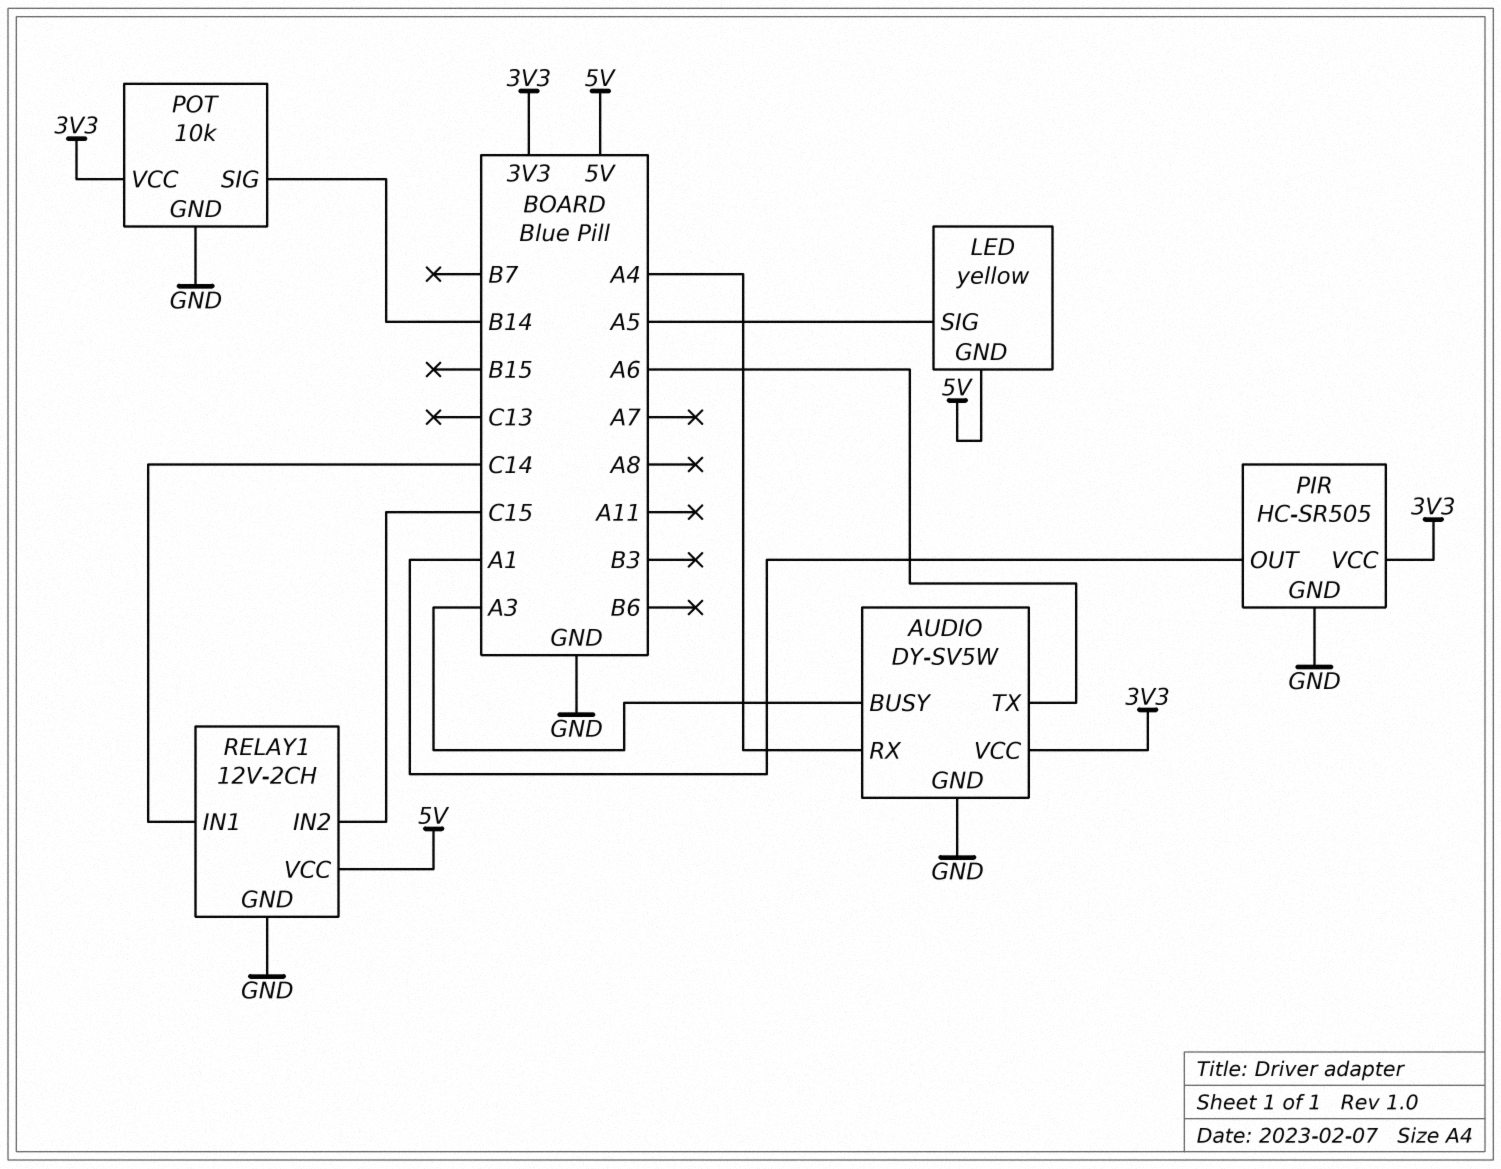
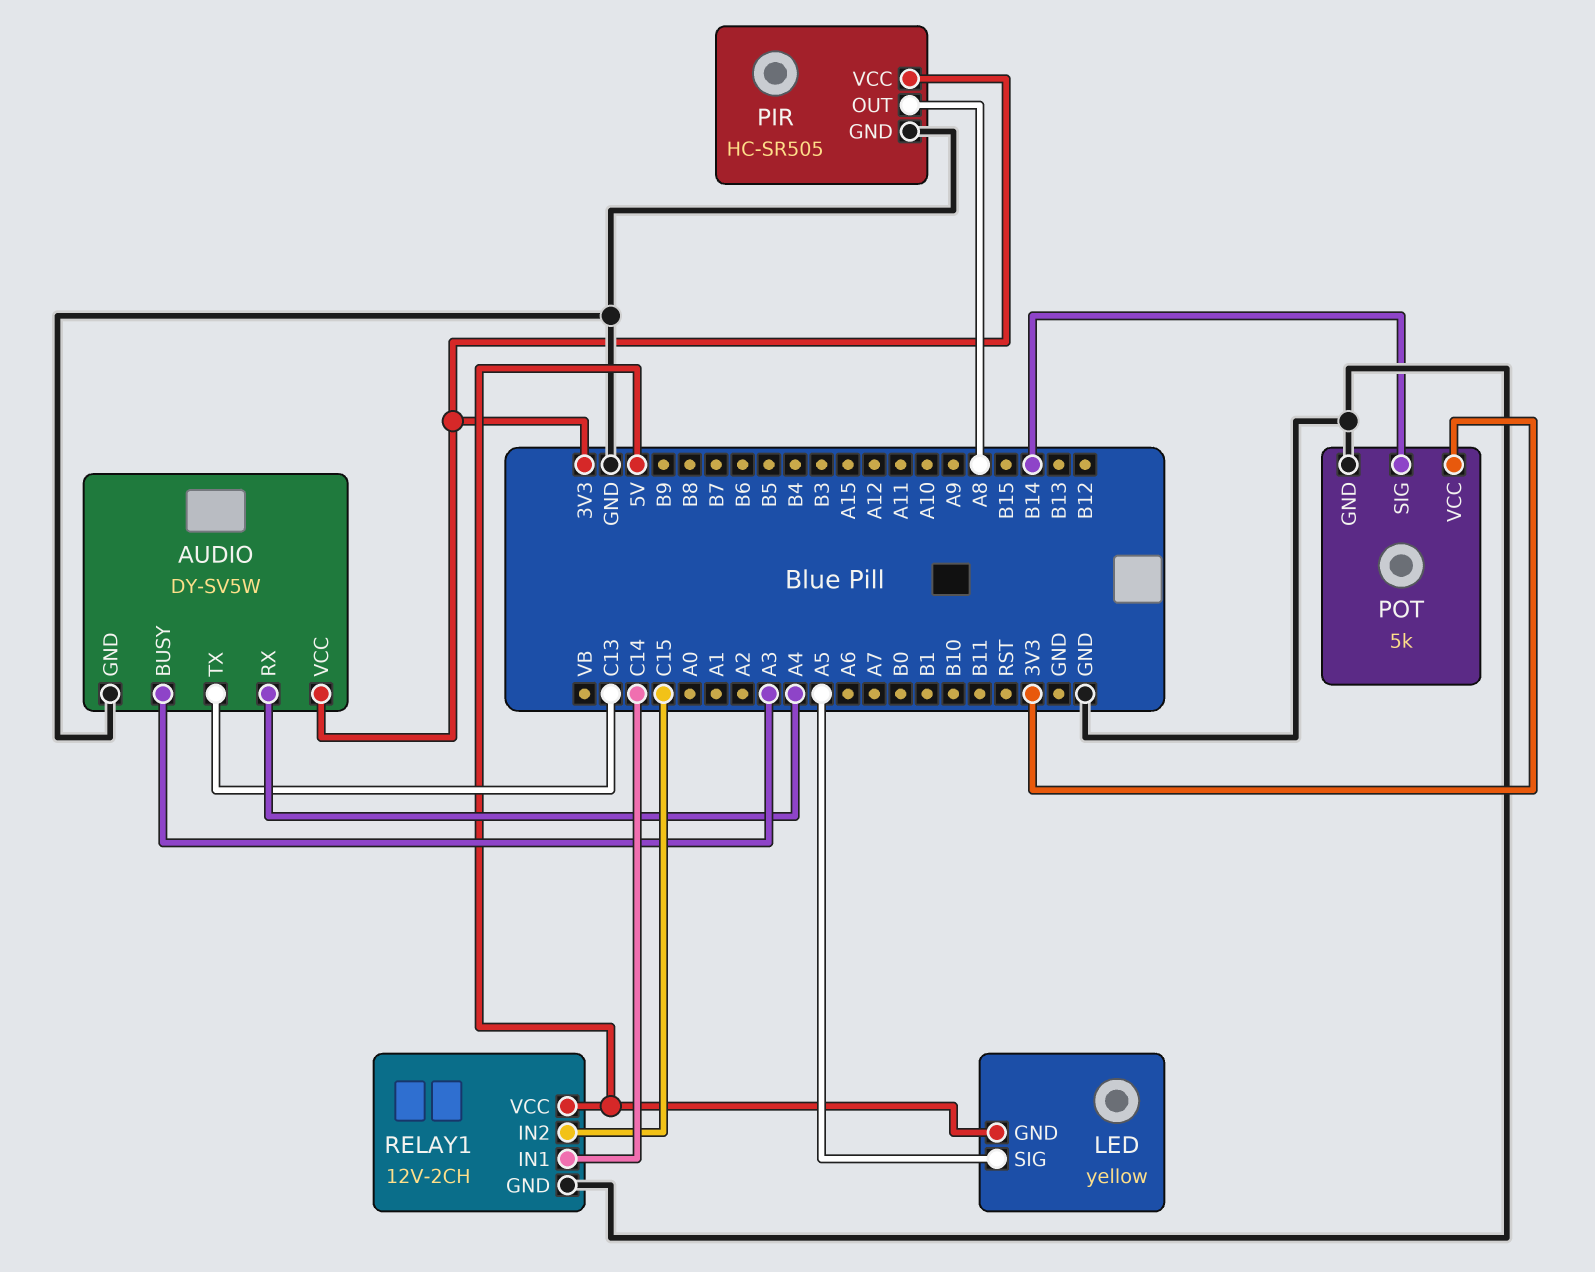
AUDIO pin TX: A6 -> C13
PIR pin OUT: A1 -> A8
POT: 10k -> 5k

